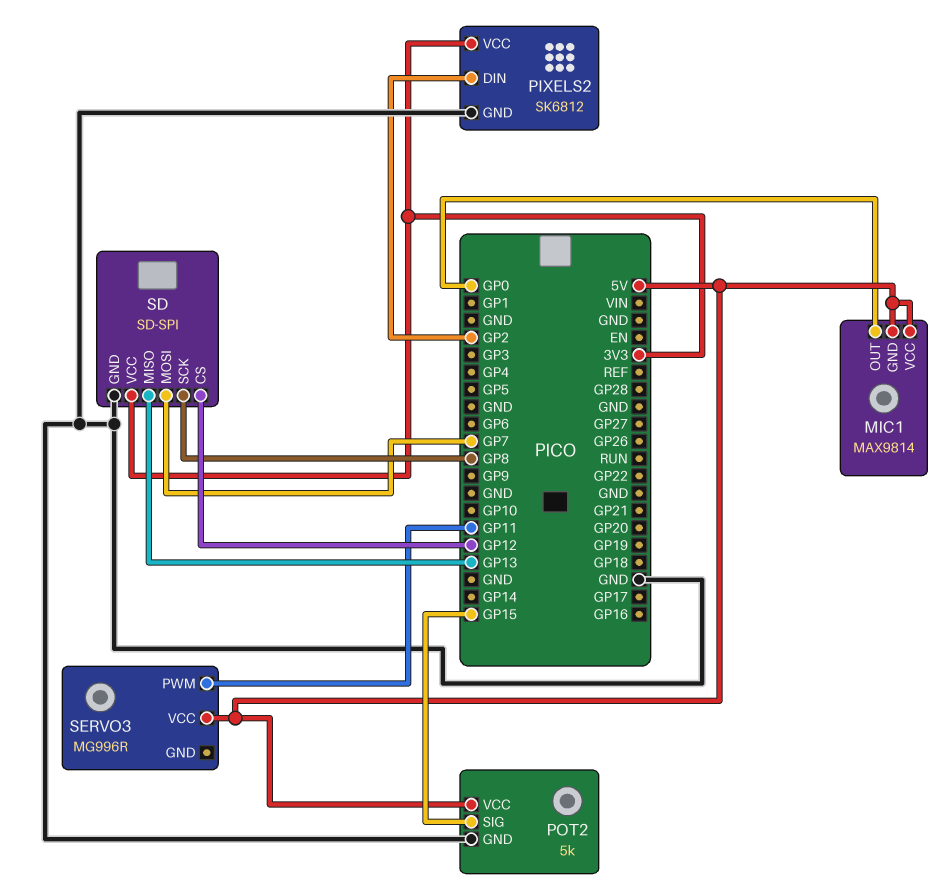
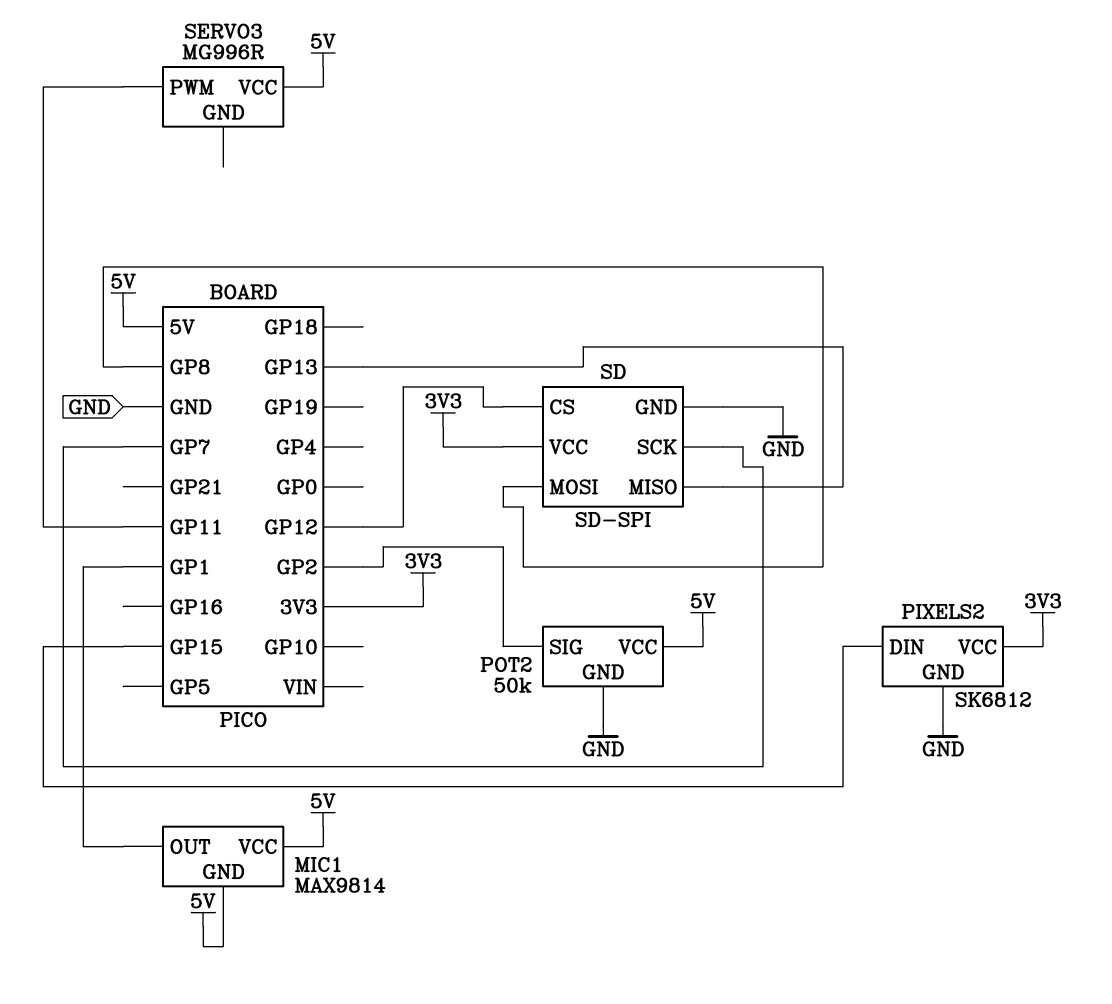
MIC1 pin OUT: GP0 -> GP1
PIXELS2 pin DIN: GP2 -> GP15
POT2: 5k -> 50k
POT2 pin SIG: GP15 -> GP2
SD pin MOSI: GP7 -> GP8
SD pin SCK: GP8 -> GP7

